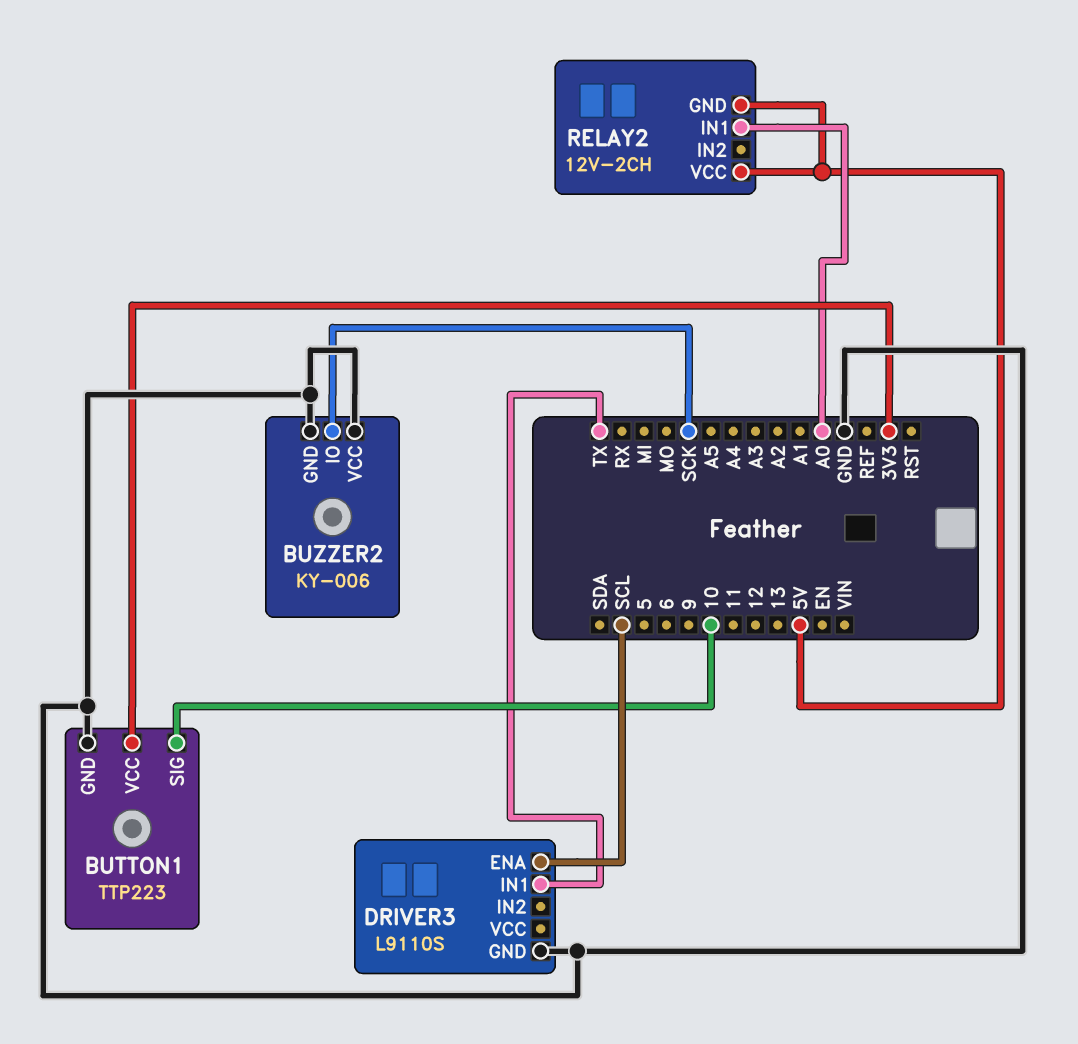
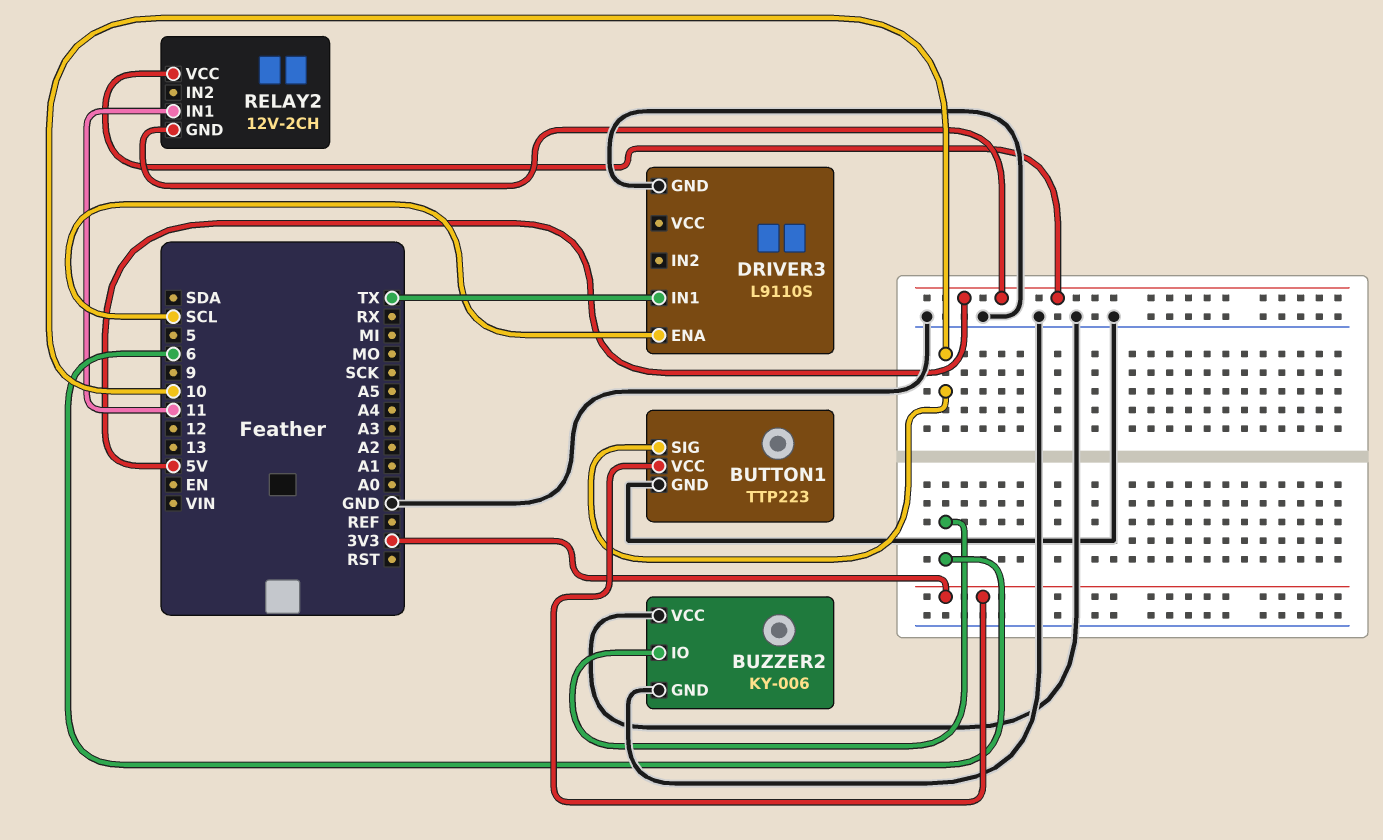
BUZZER2 pin IO: SCK -> 6
RELAY2 pin IN1: A0 -> 11

